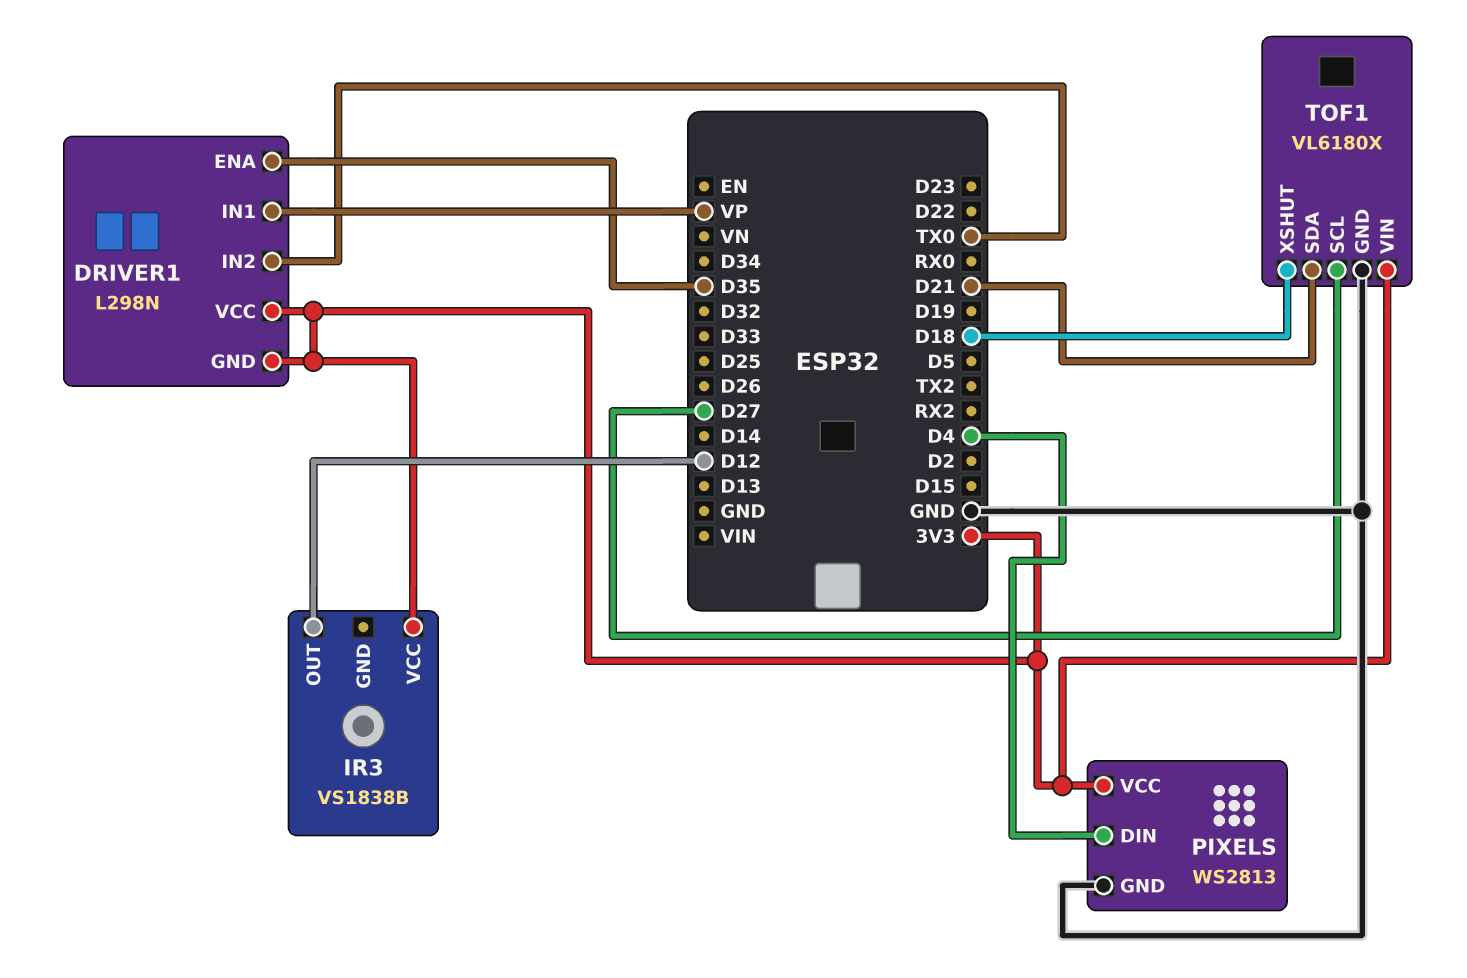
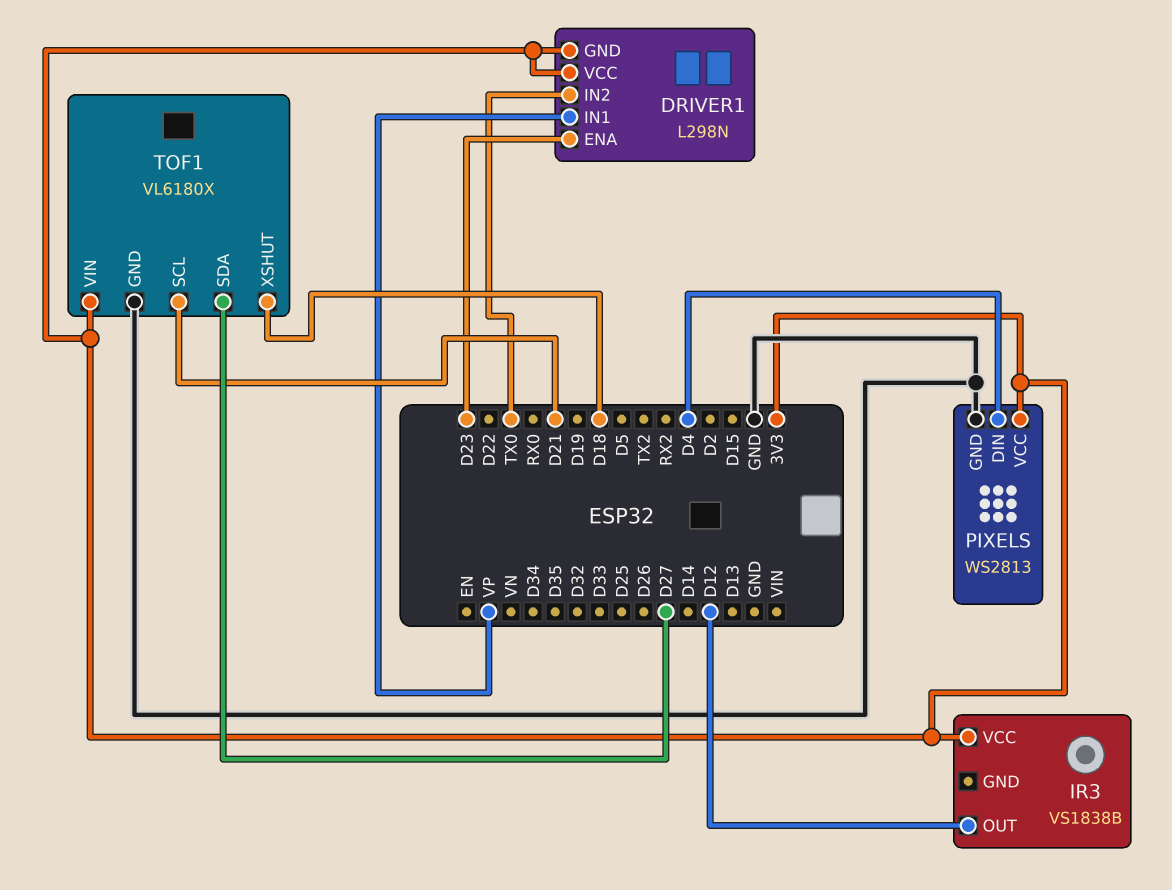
DRIVER1 pin ENA: D35 -> D23
TOF1 pin SCL: D27 -> D21
TOF1 pin SDA: D21 -> D27

